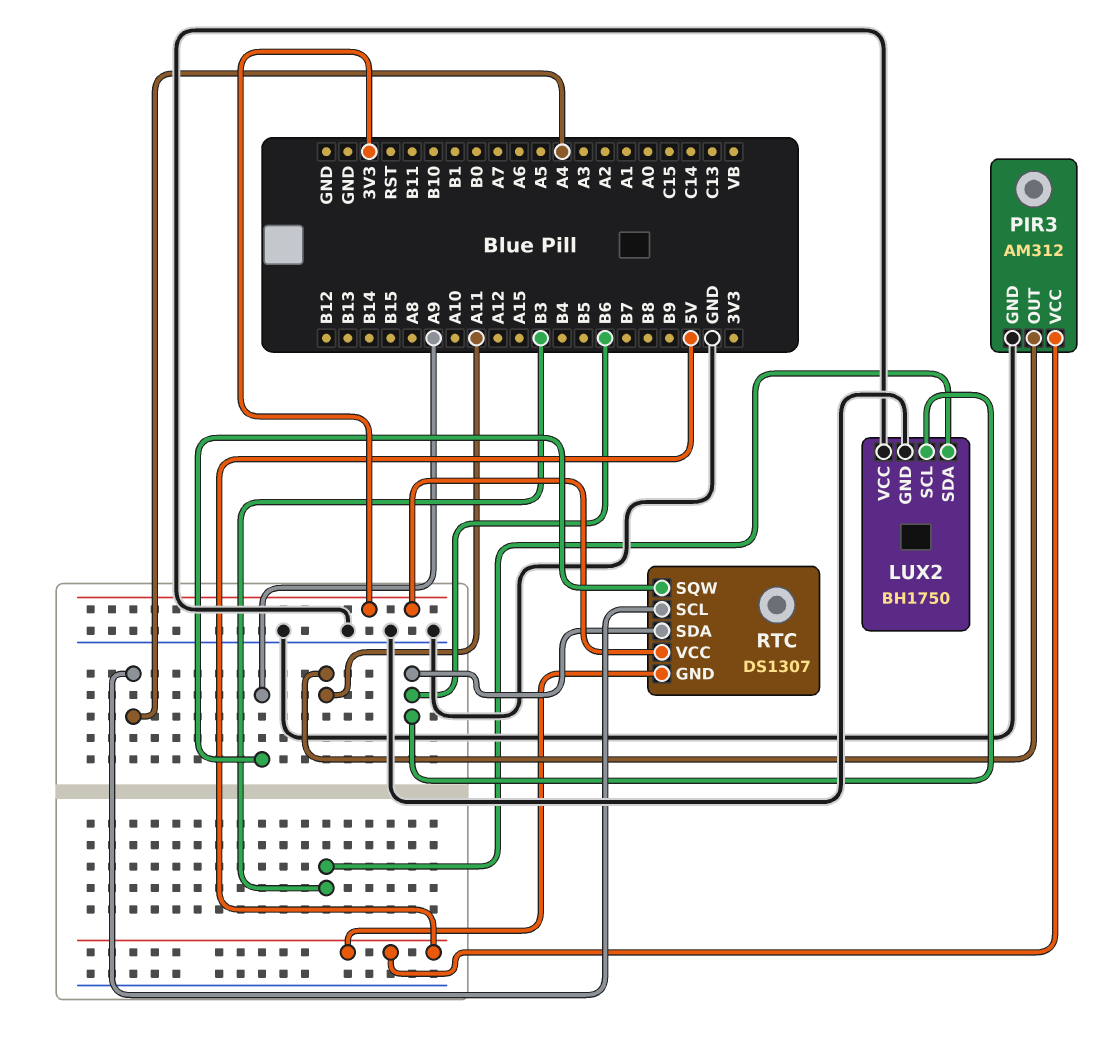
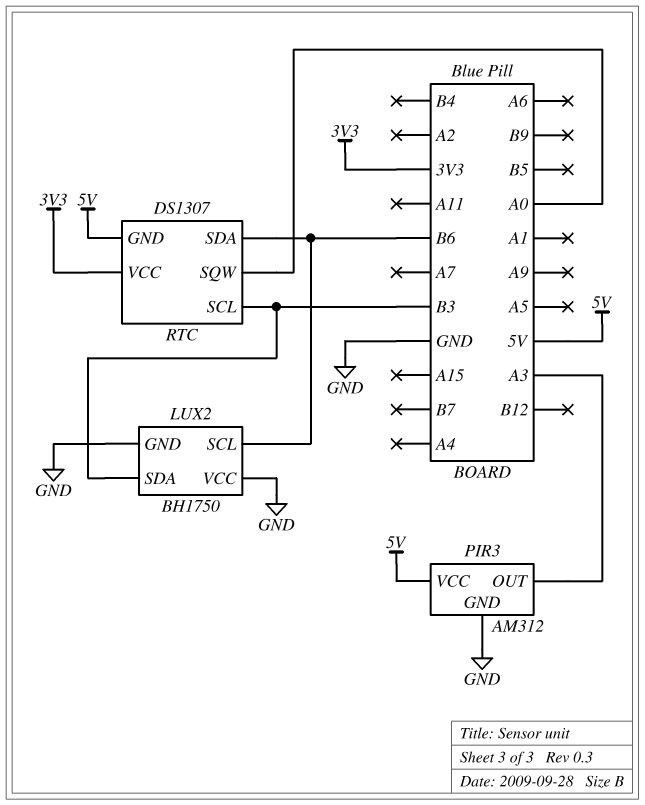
PIR3 pin OUT: A11 -> A3
RTC pin SCL: A4 -> B3
RTC pin SQW: A9 -> A0

